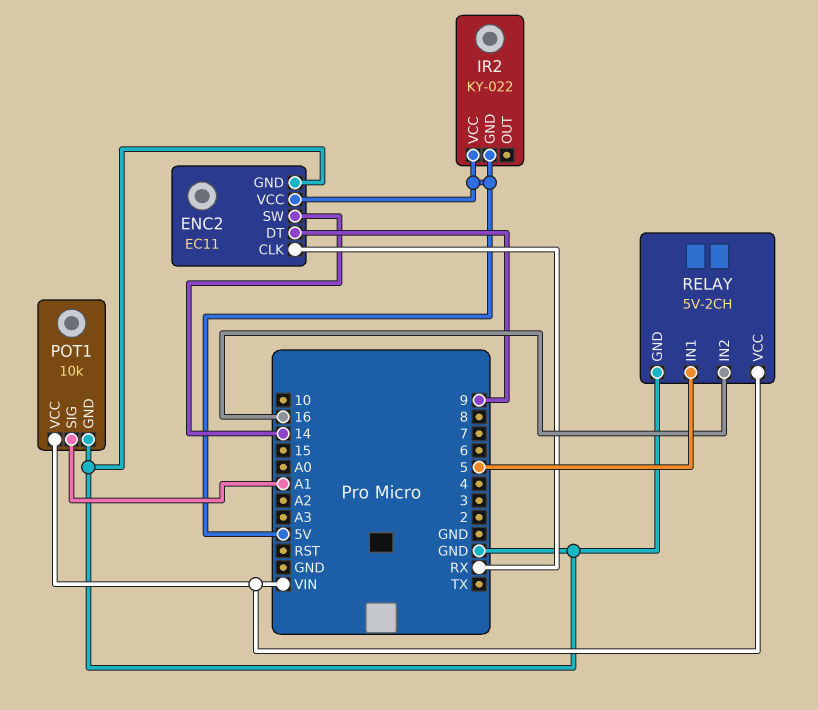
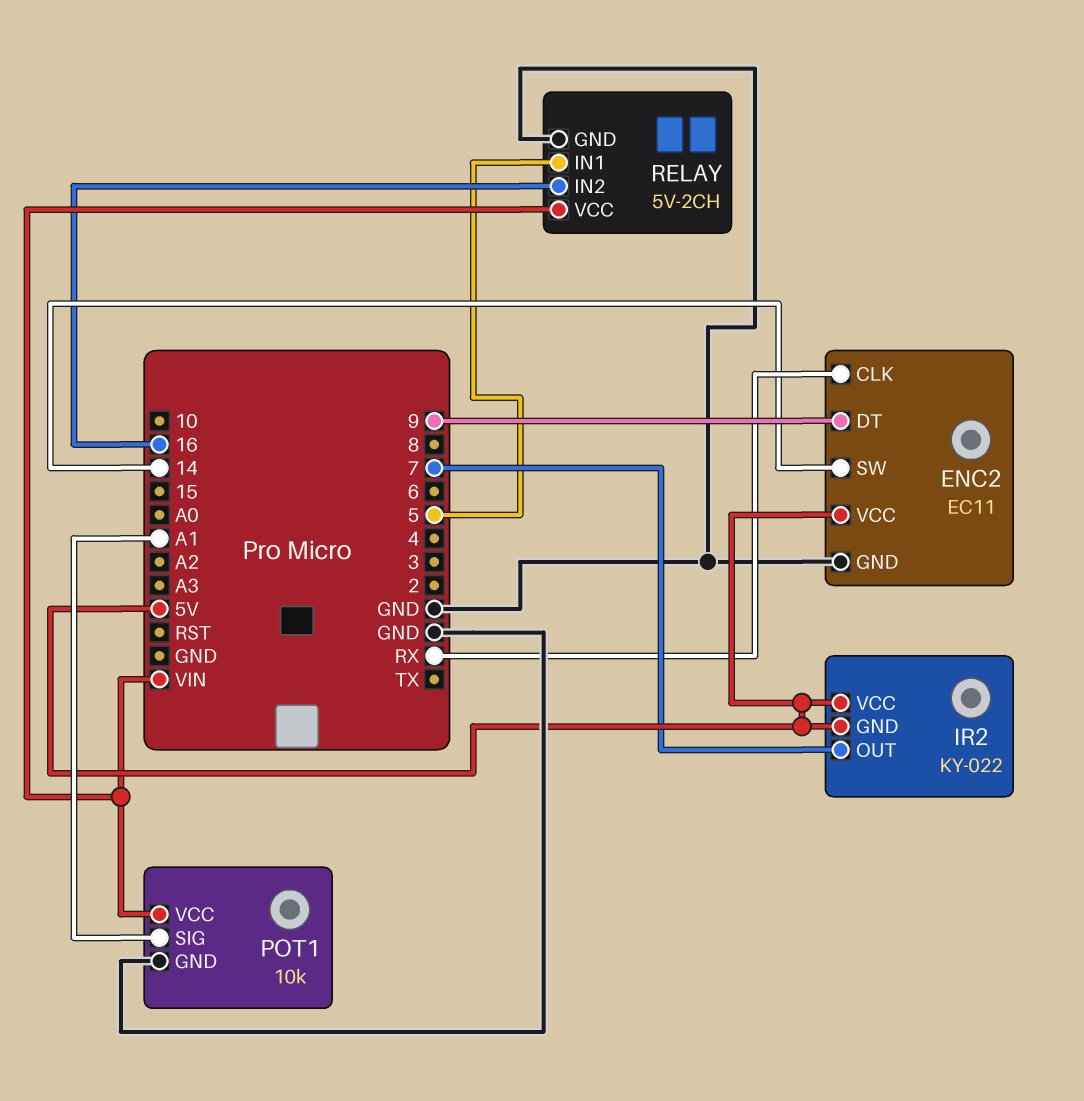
IR2 pin OUT: none -> 7

